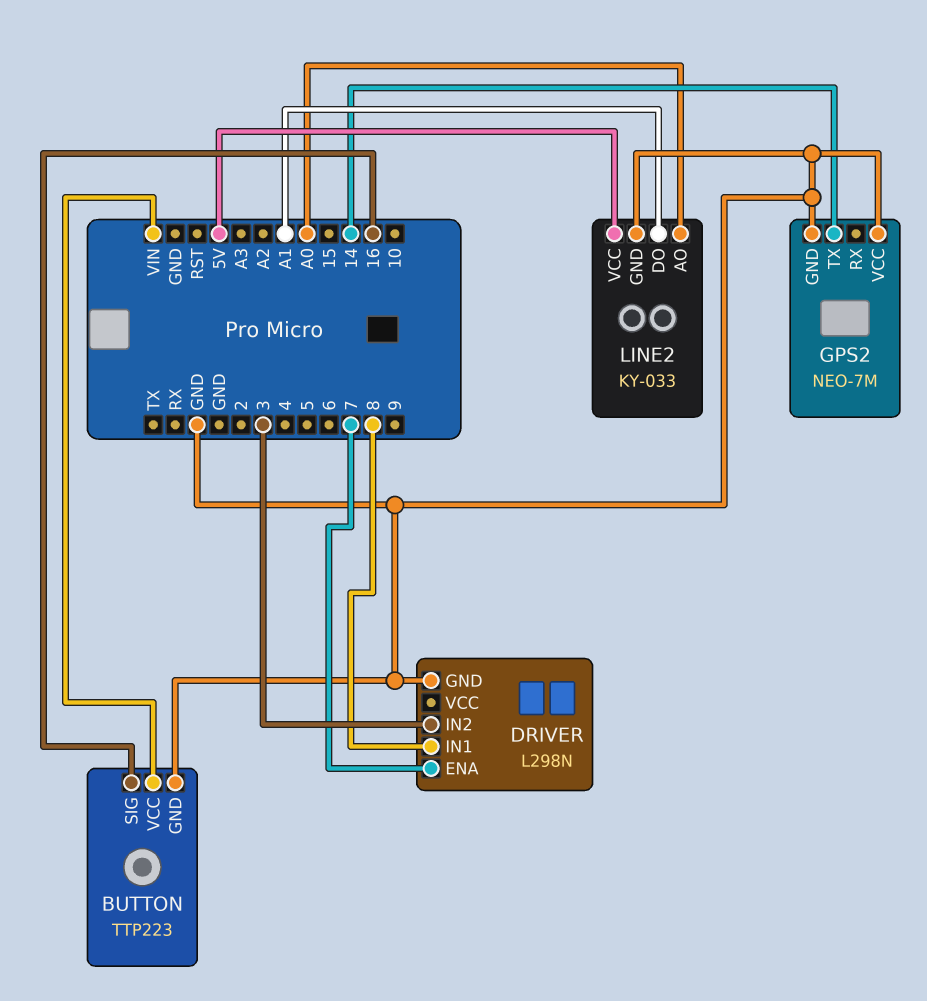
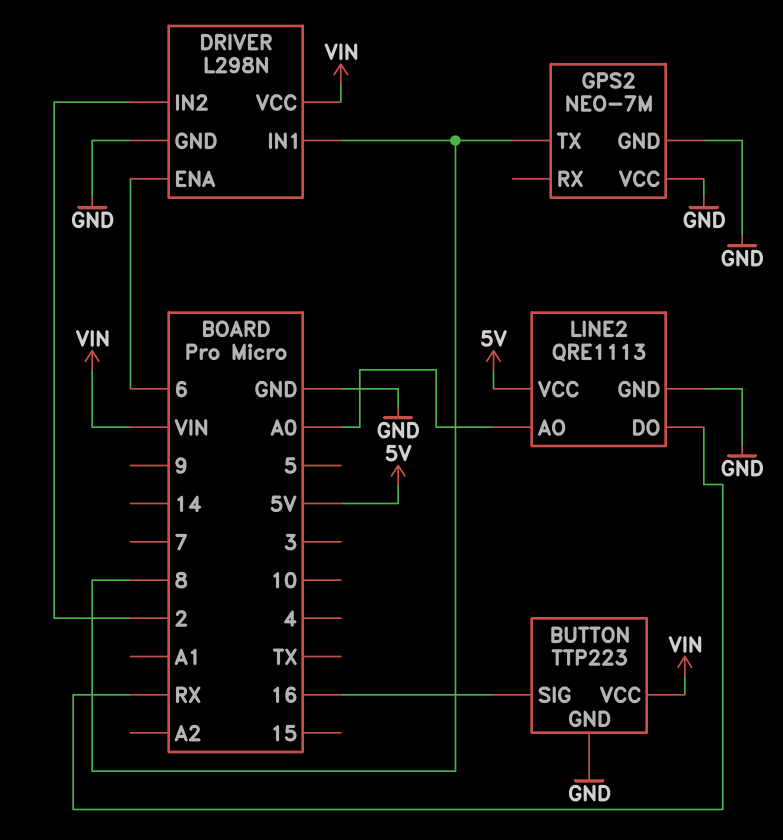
DRIVER pin ENA: 7 -> 6
DRIVER pin IN2: 3 -> 2
DRIVER pin VCC: none -> VIN
GPS2 pin TX: 14 -> 8
LINE2: KY-033 -> QRE1113
LINE2 pin DO: A1 -> RX

